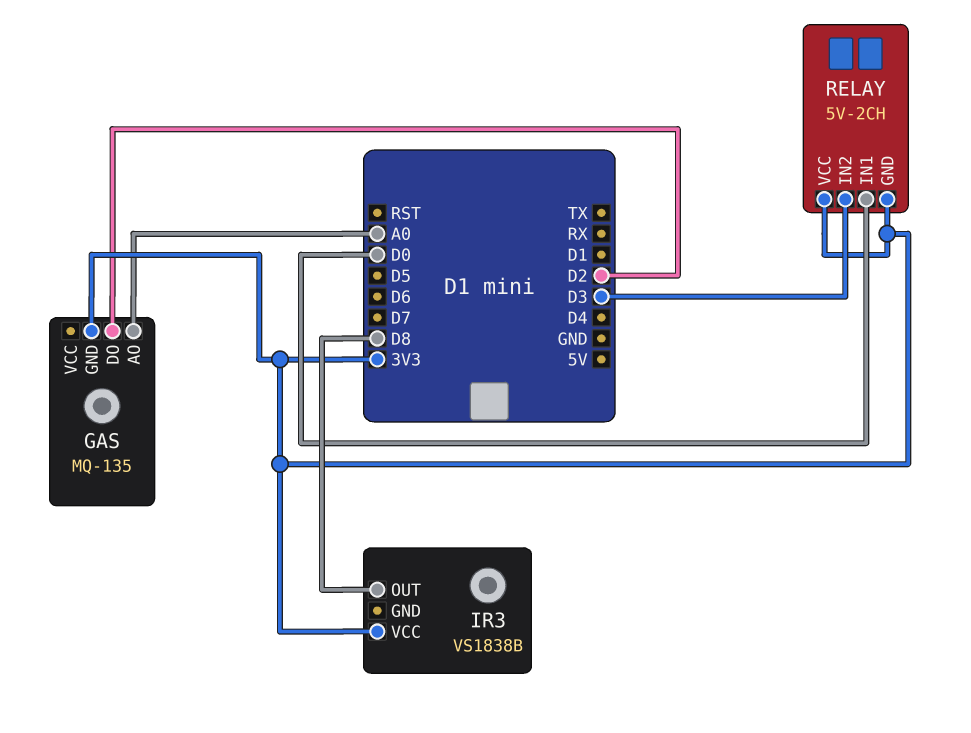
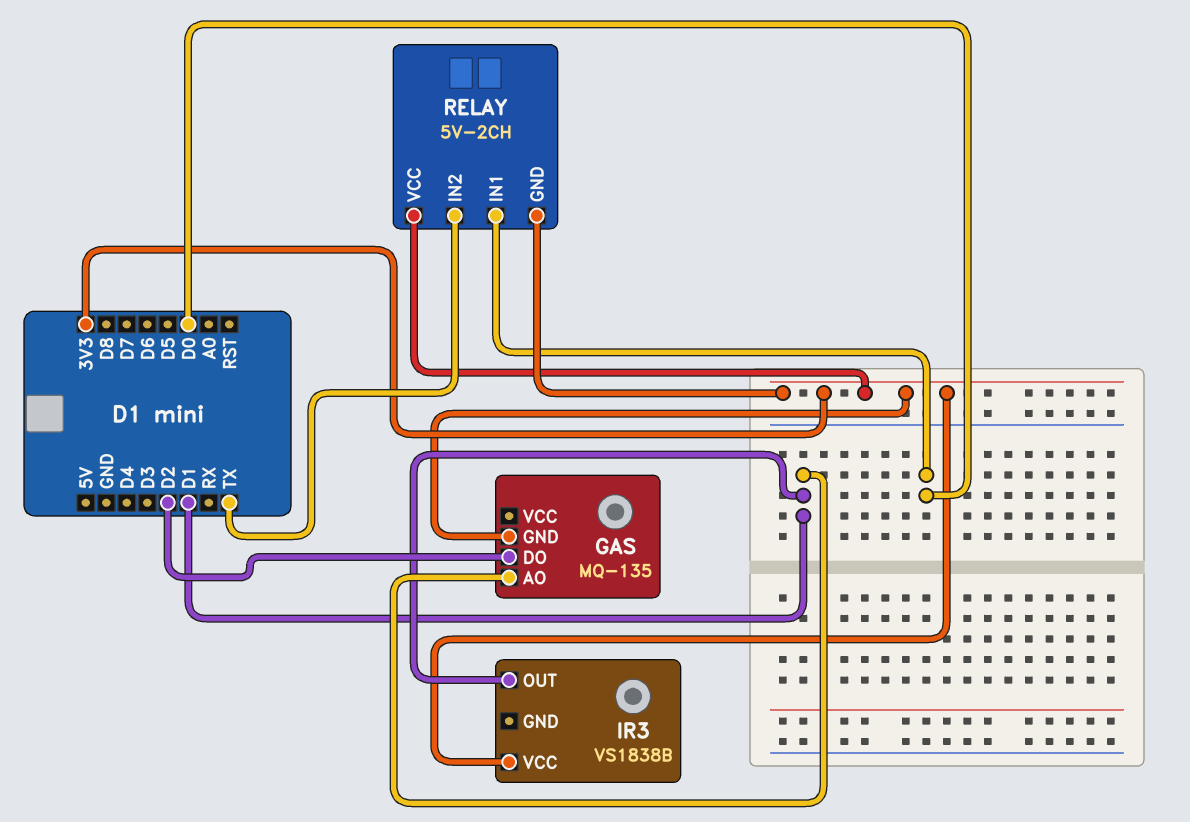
GAS pin AO: A0 -> D1
IR3 pin OUT: D8 -> D1
RELAY pin IN2: D3 -> TX

